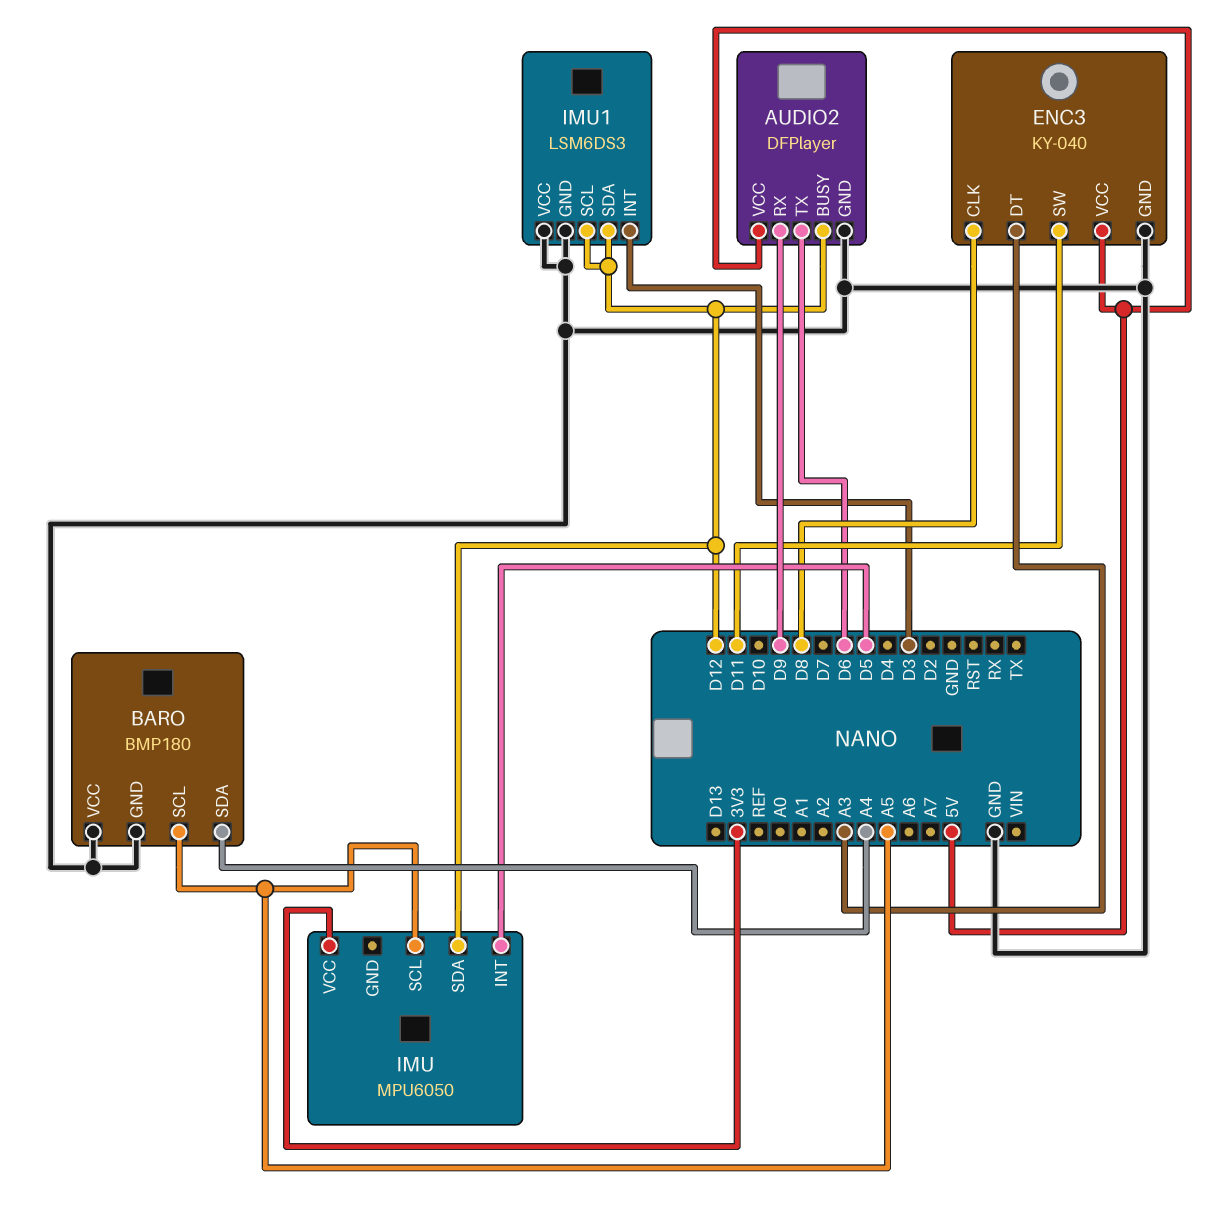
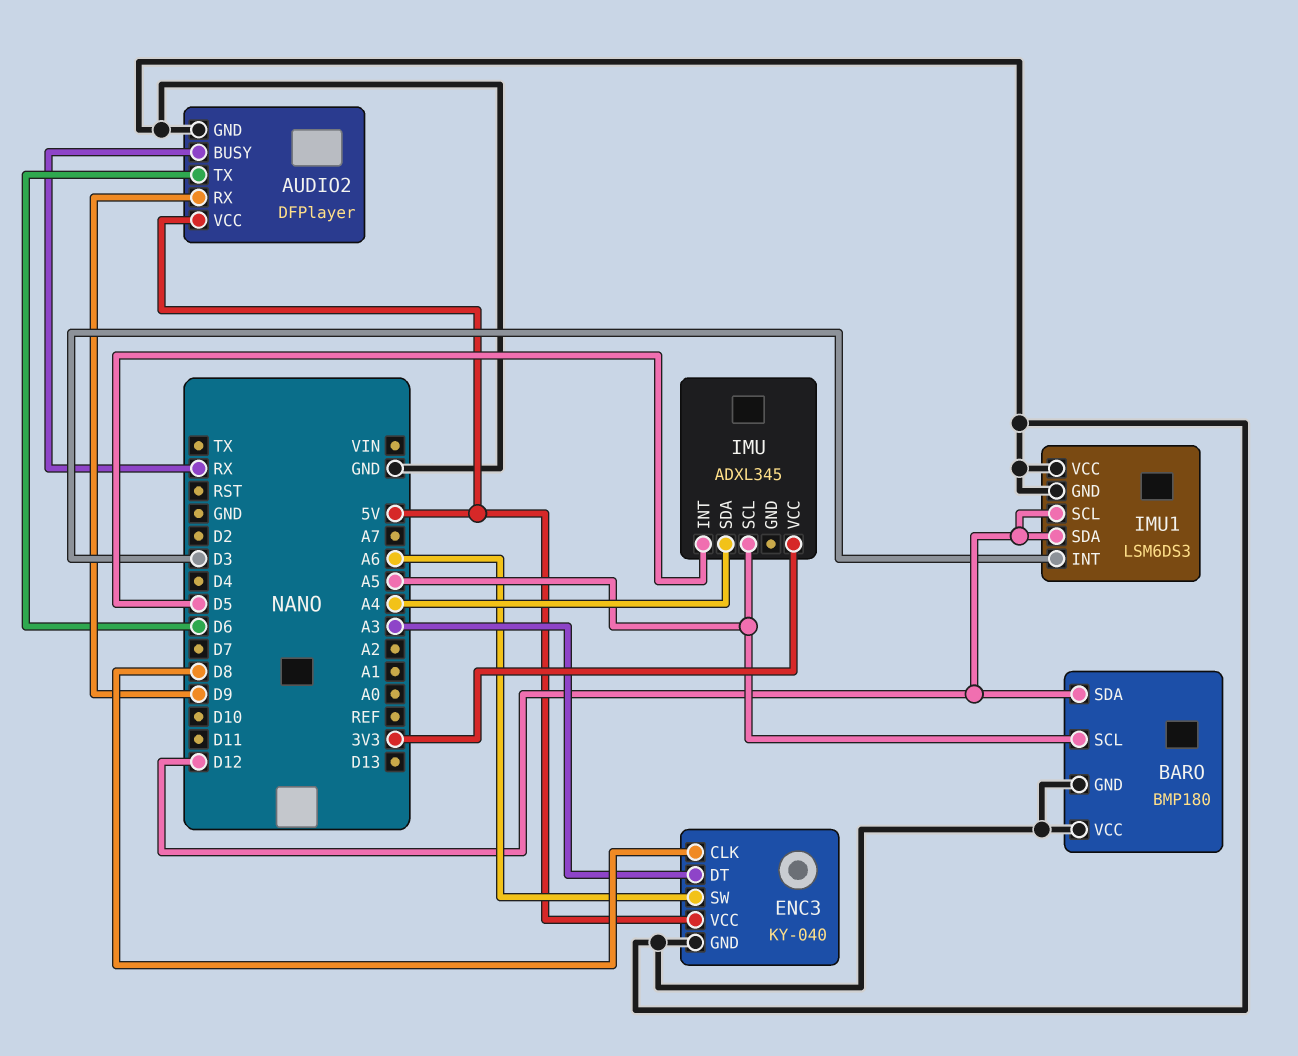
AUDIO2 pin BUSY: D12 -> RX
BARO pin SDA: A4 -> D12
ENC3 pin SW: D11 -> A6
IMU: MPU6050 -> ADXL345
IMU pin SDA: D12 -> A4

